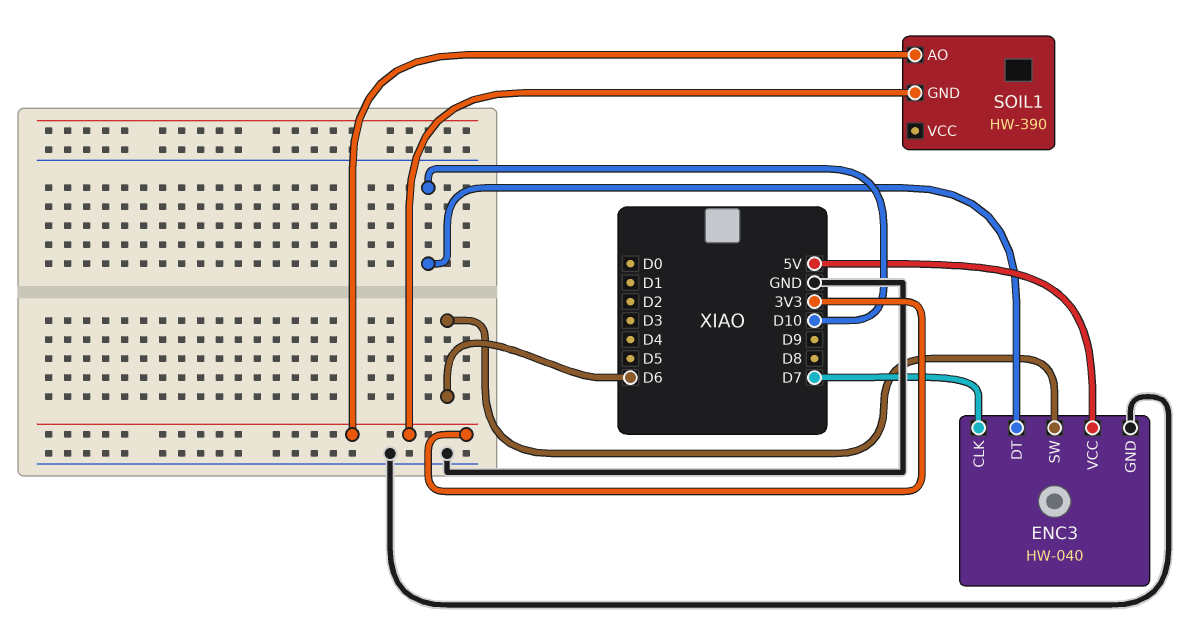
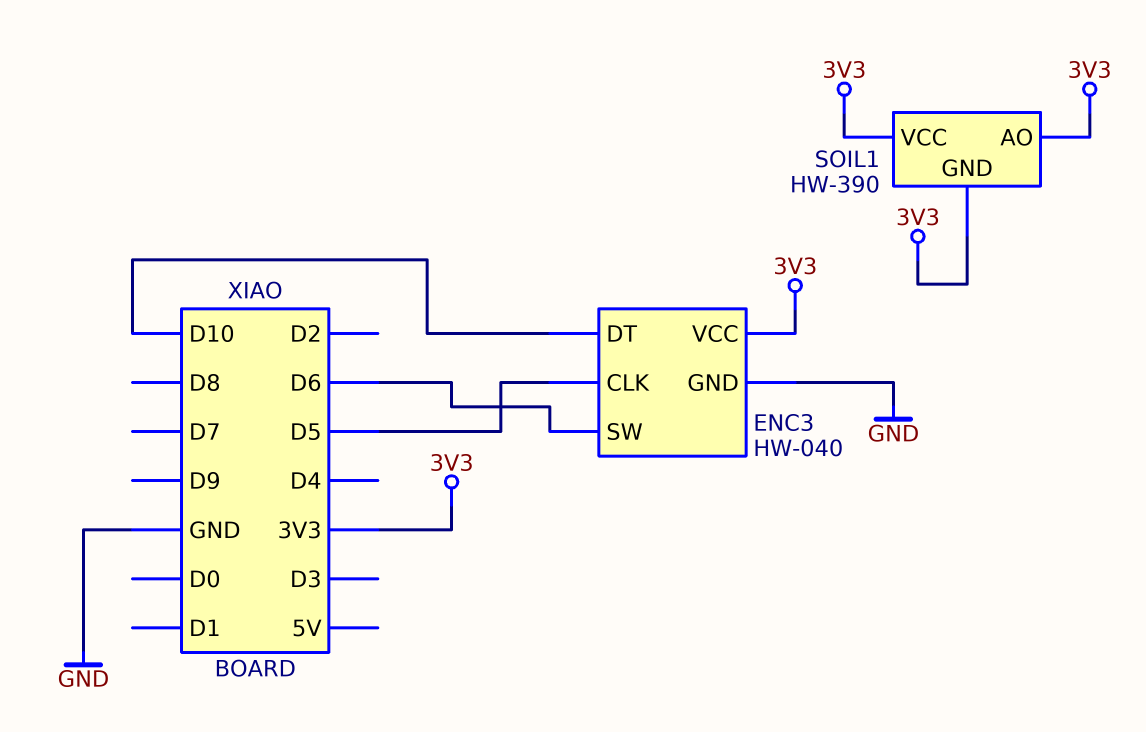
ENC3 pin CLK: D7 -> D5
ENC3 pin VCC: 5V -> 3V3
SOIL1 pin VCC: none -> 3V3

